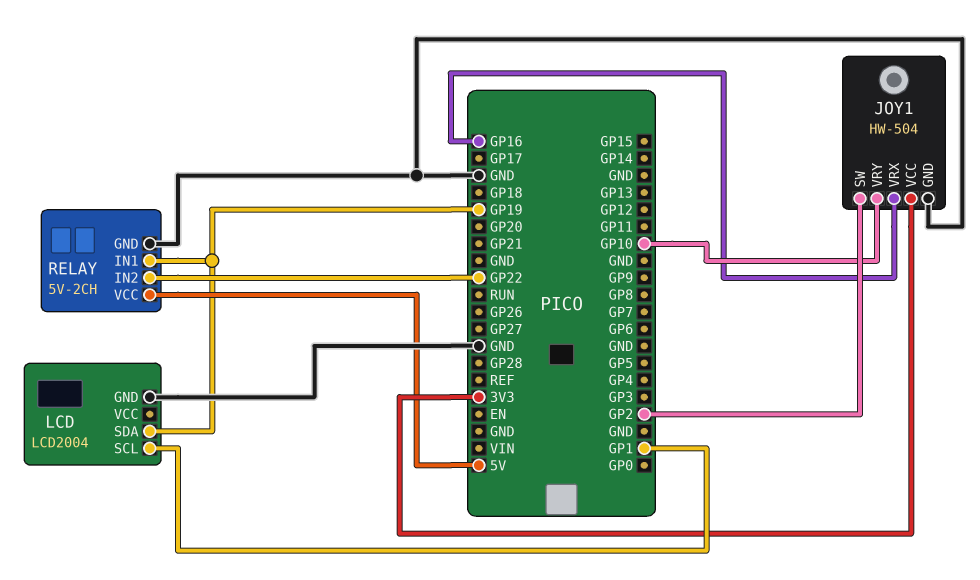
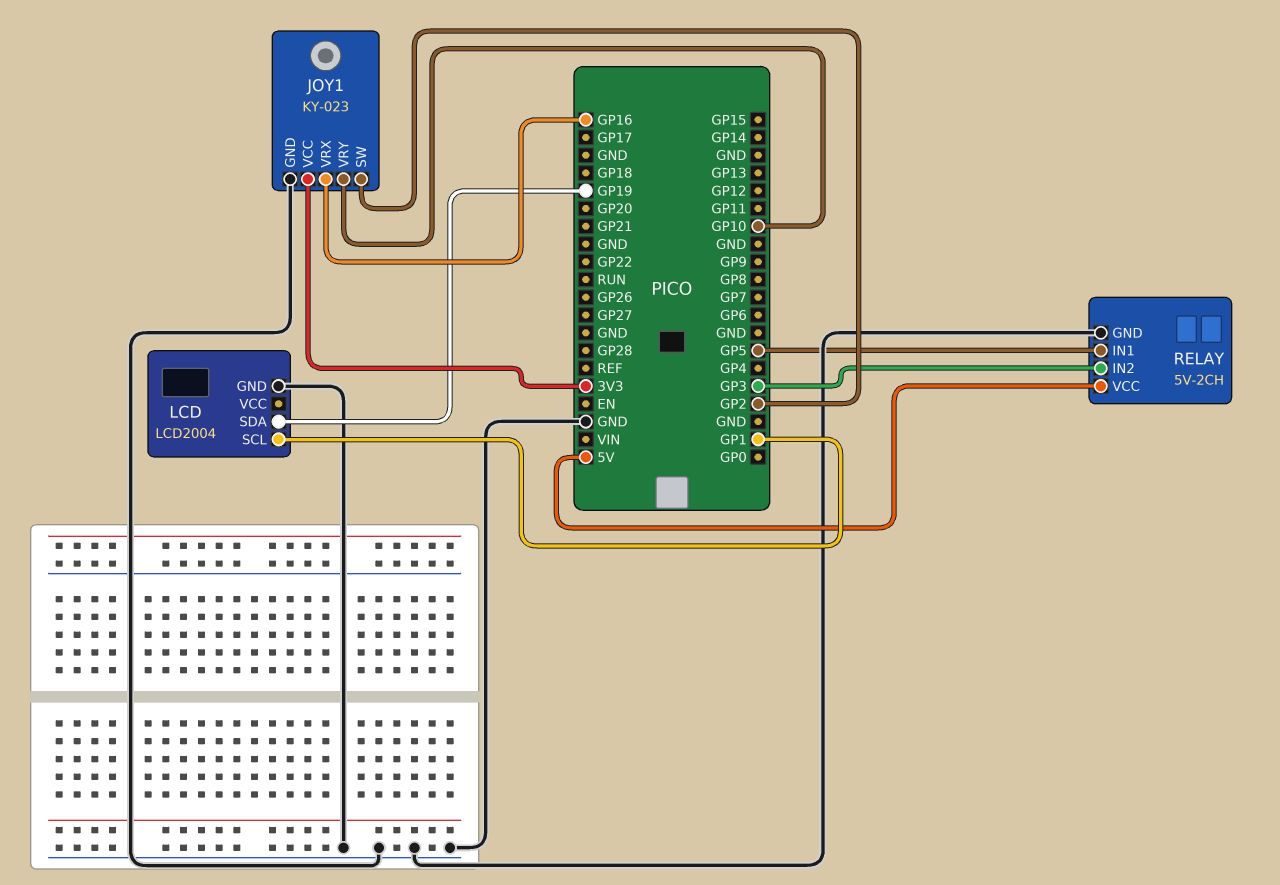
JOY1: HW-504 -> KY-023
RELAY pin IN1: GP19 -> GP5
RELAY pin IN2: GP22 -> GP3

